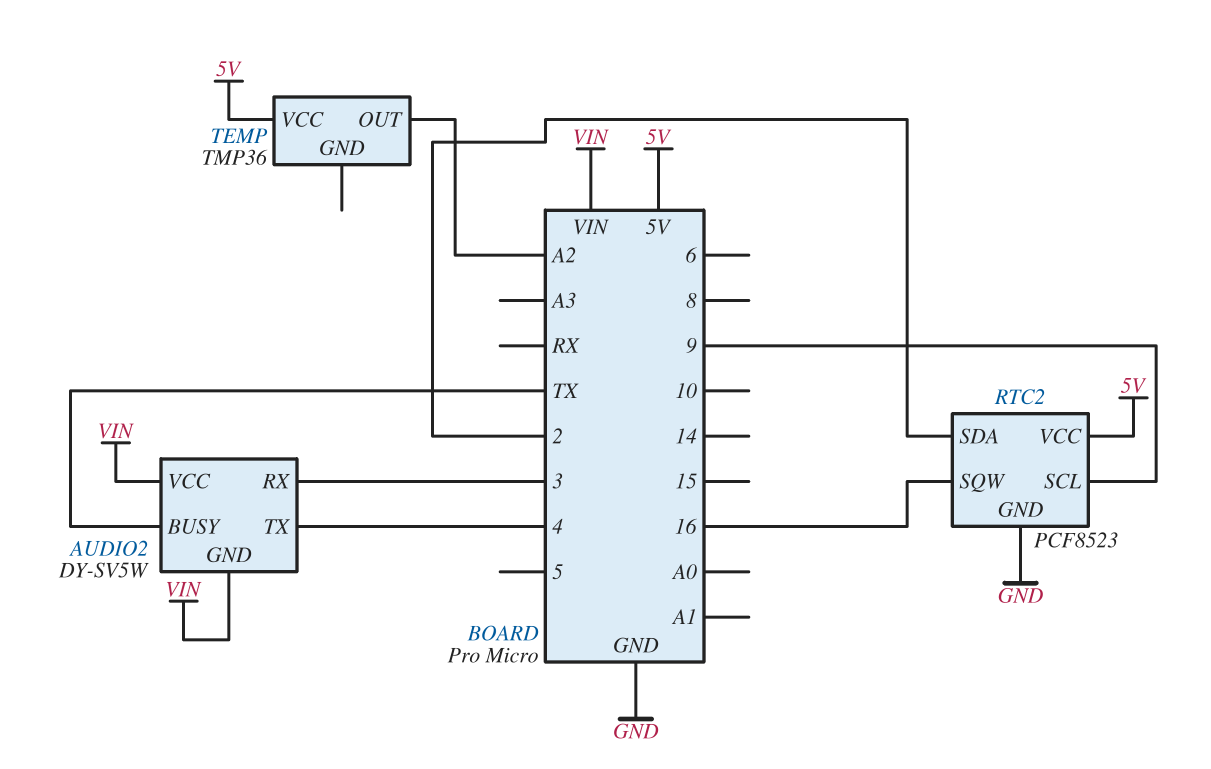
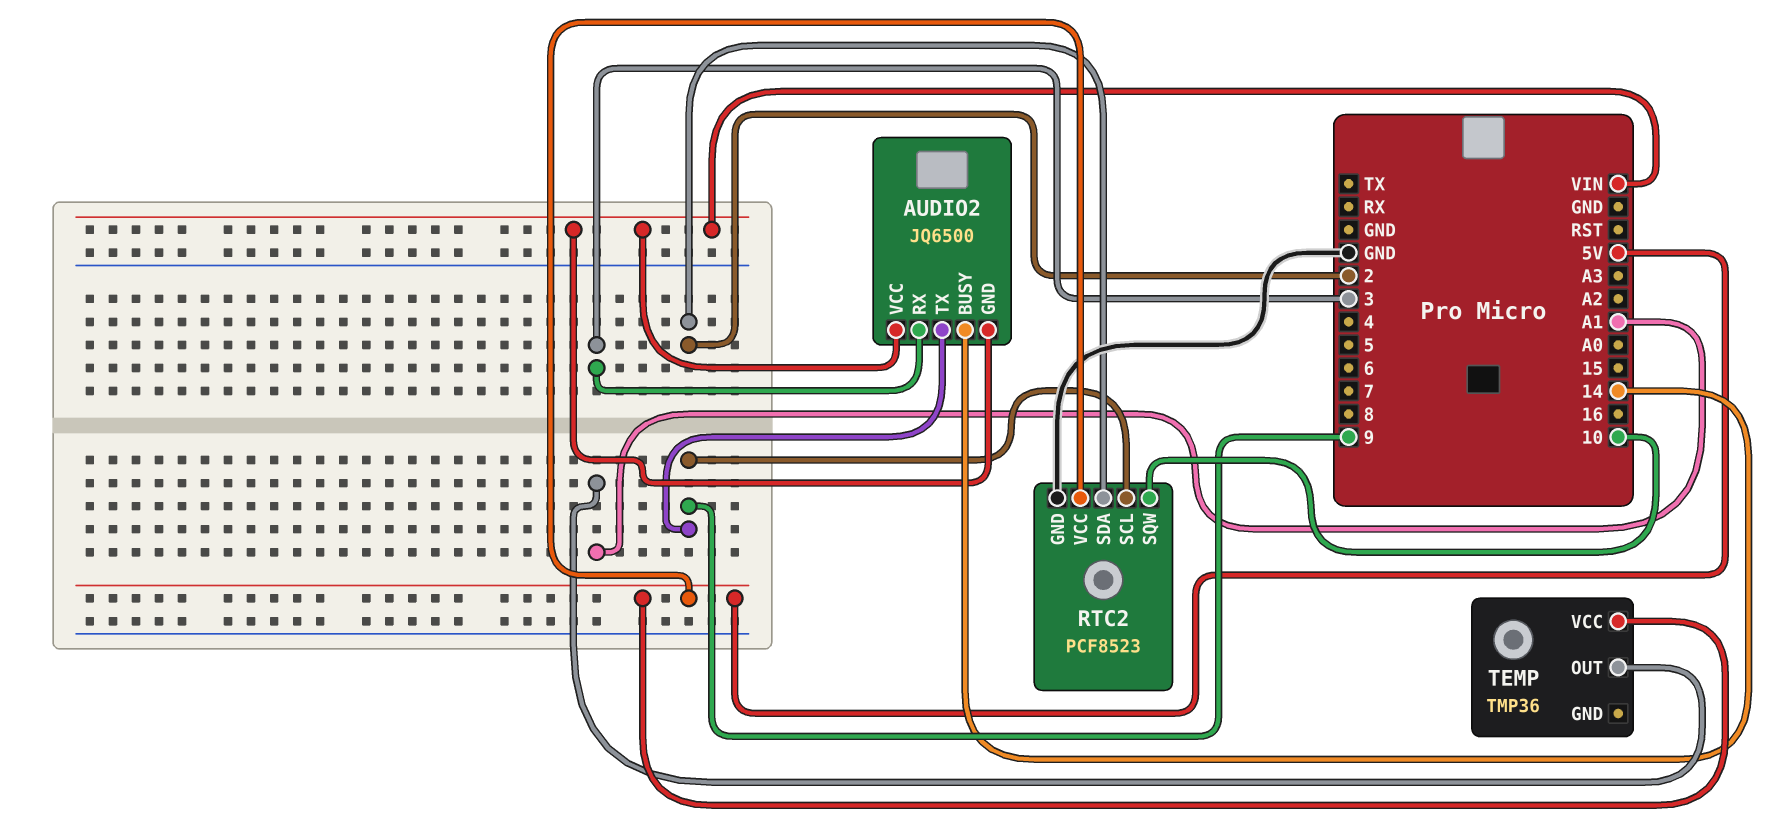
AUDIO2: DY-SV5W -> JQ6500
AUDIO2 pin BUSY: TX -> 14
AUDIO2 pin TX: 4 -> 9
RTC2 pin SQW: 16 -> 10
TEMP pin OUT: A2 -> A1

